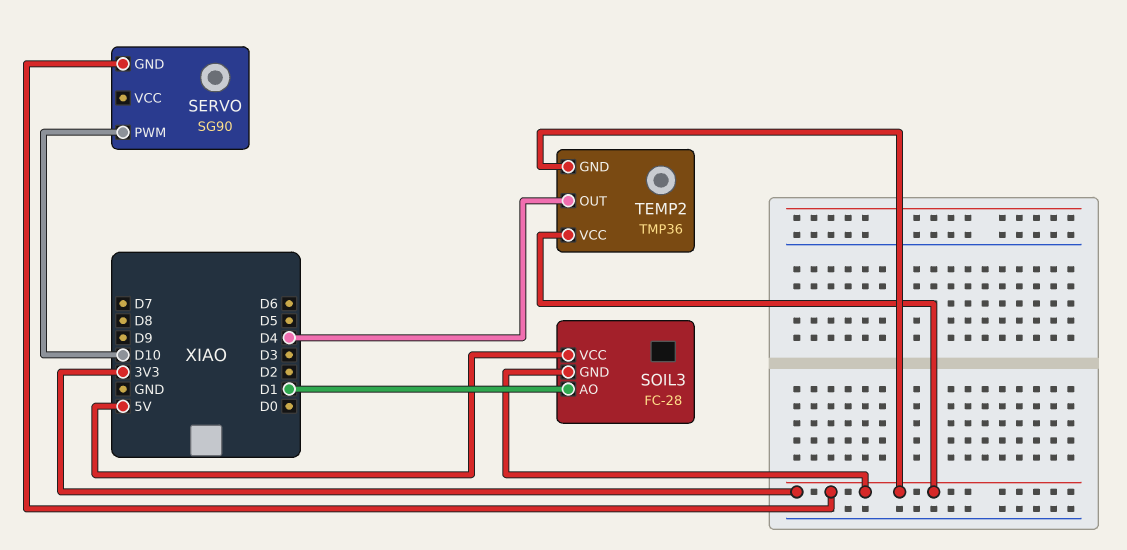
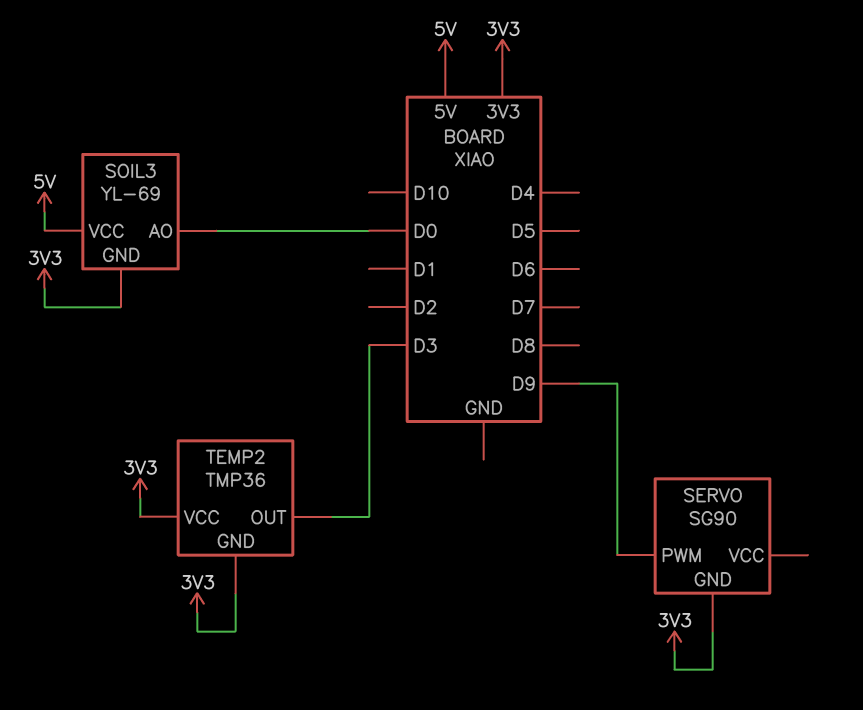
SERVO pin PWM: D10 -> D9
SOIL3: FC-28 -> YL-69
SOIL3 pin AO: D1 -> D0
TEMP2 pin OUT: D4 -> D3

